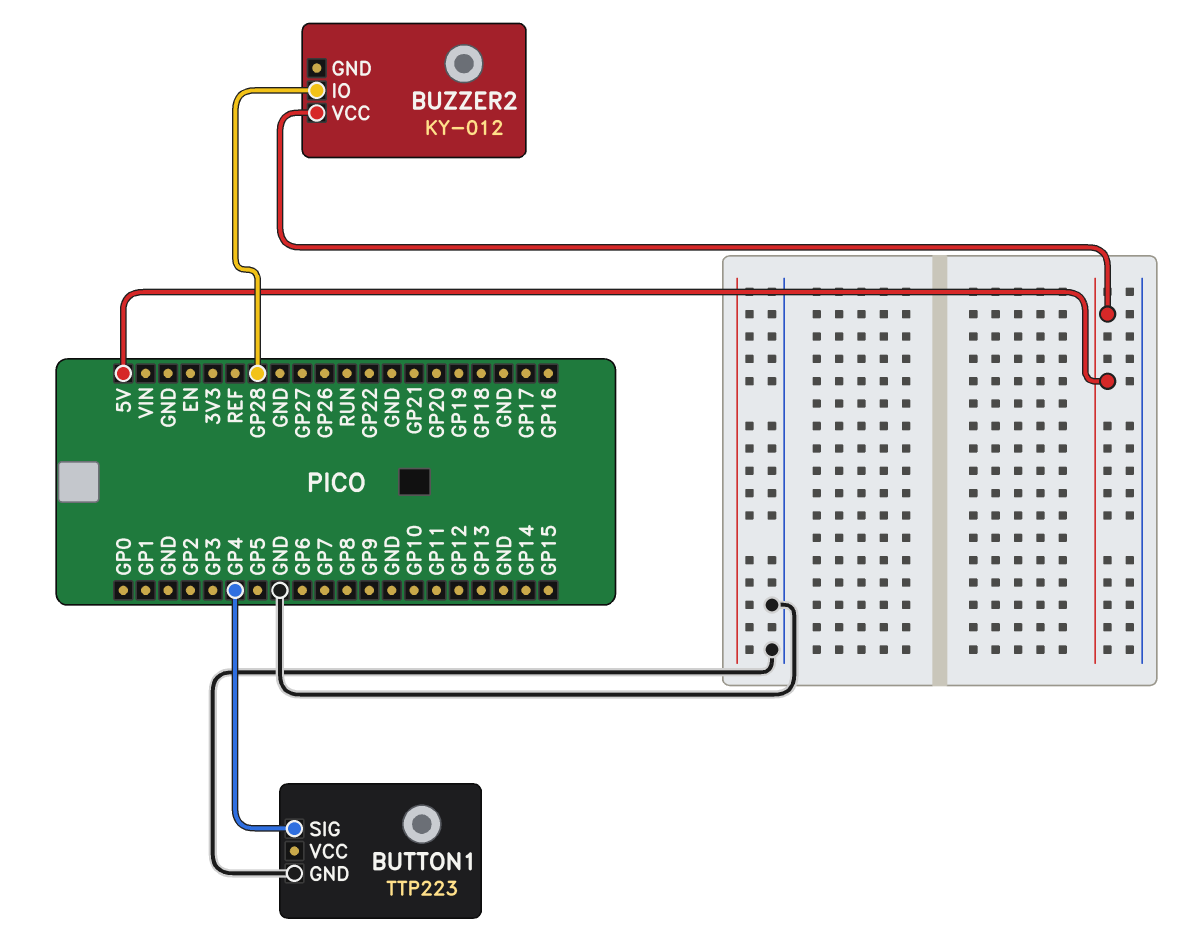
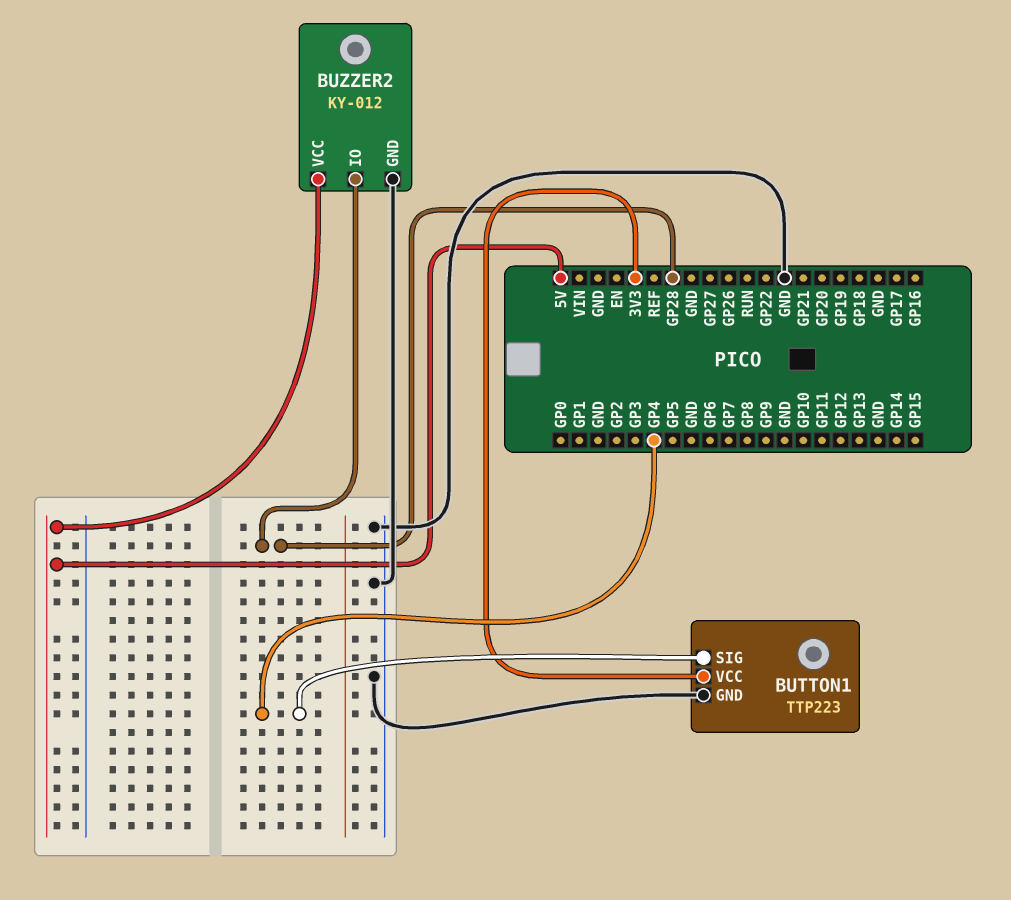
BUTTON1 pin VCC: none -> 3V3
BUZZER2 pin GND: none -> GND

